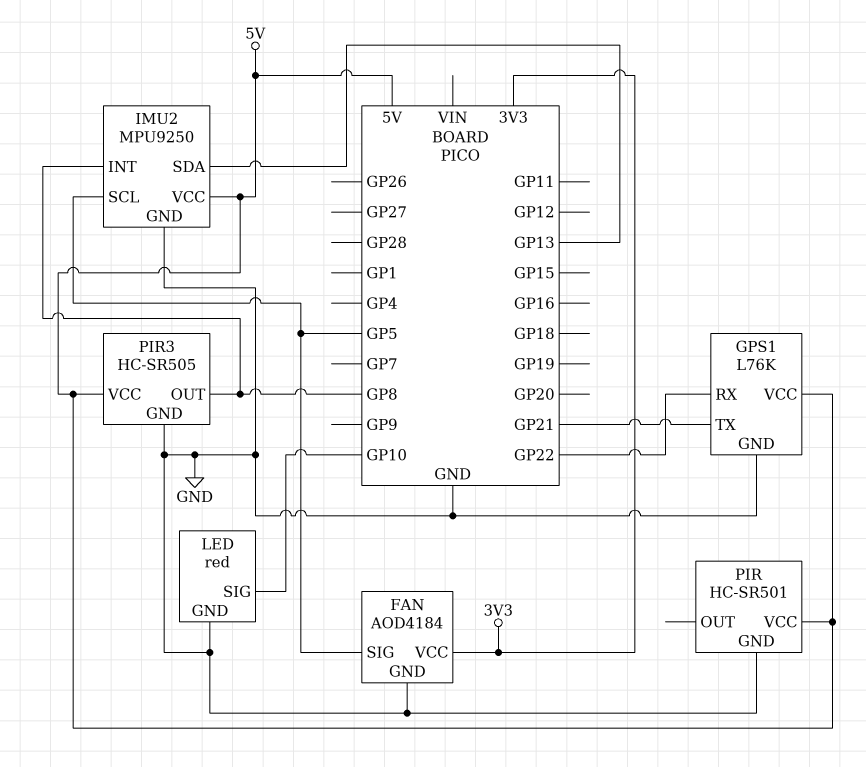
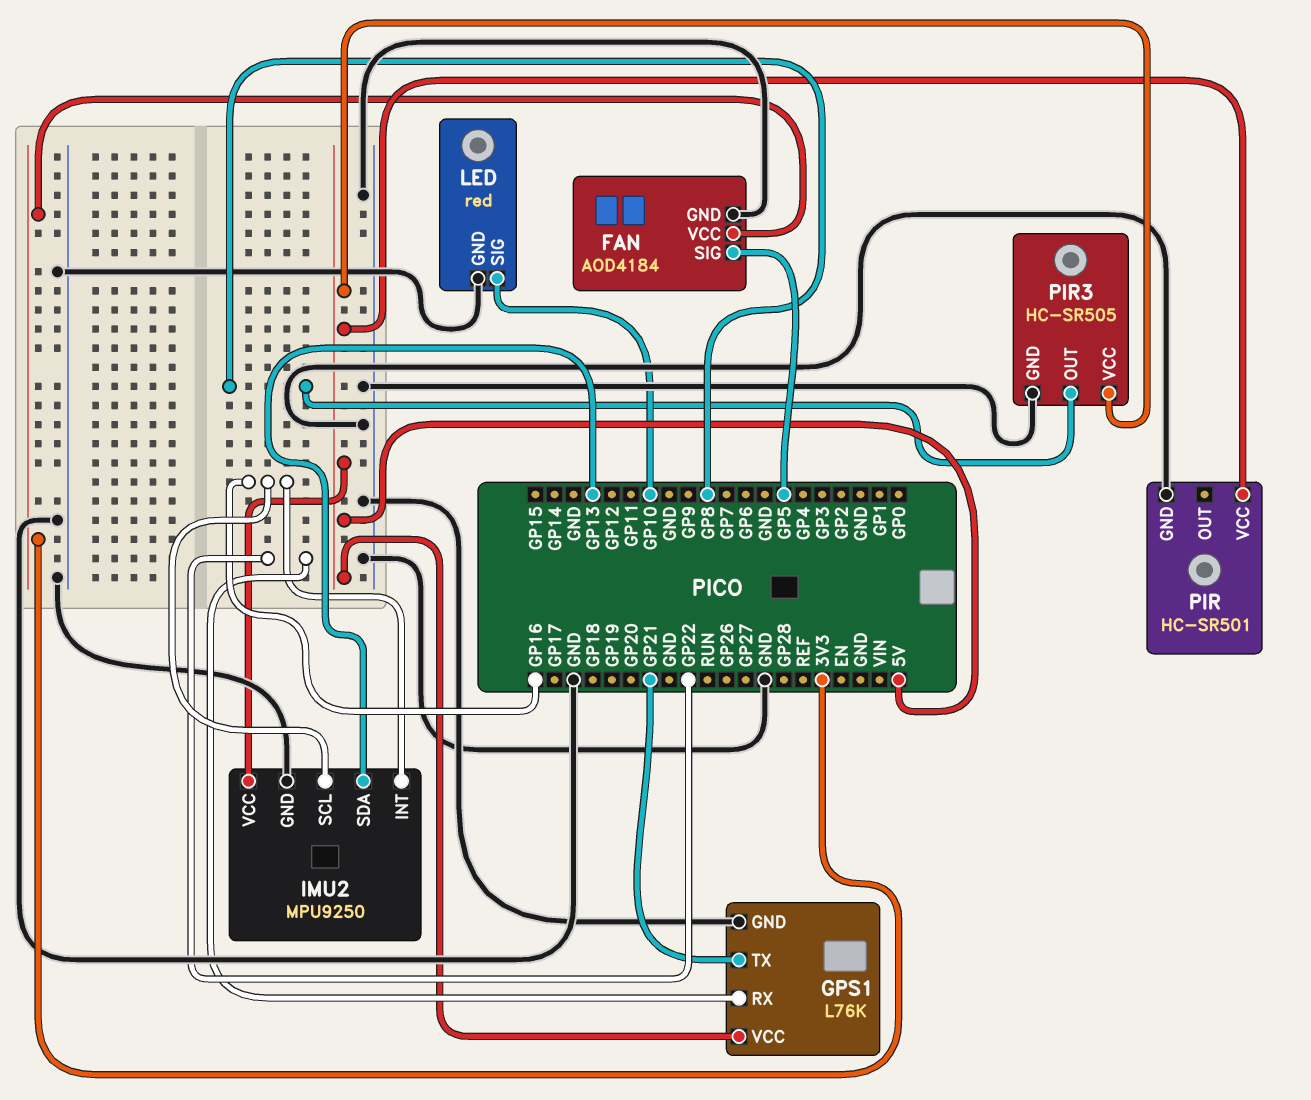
IMU2 pin INT: GP8 -> GP16
IMU2 pin SCL: GP5 -> GP16

